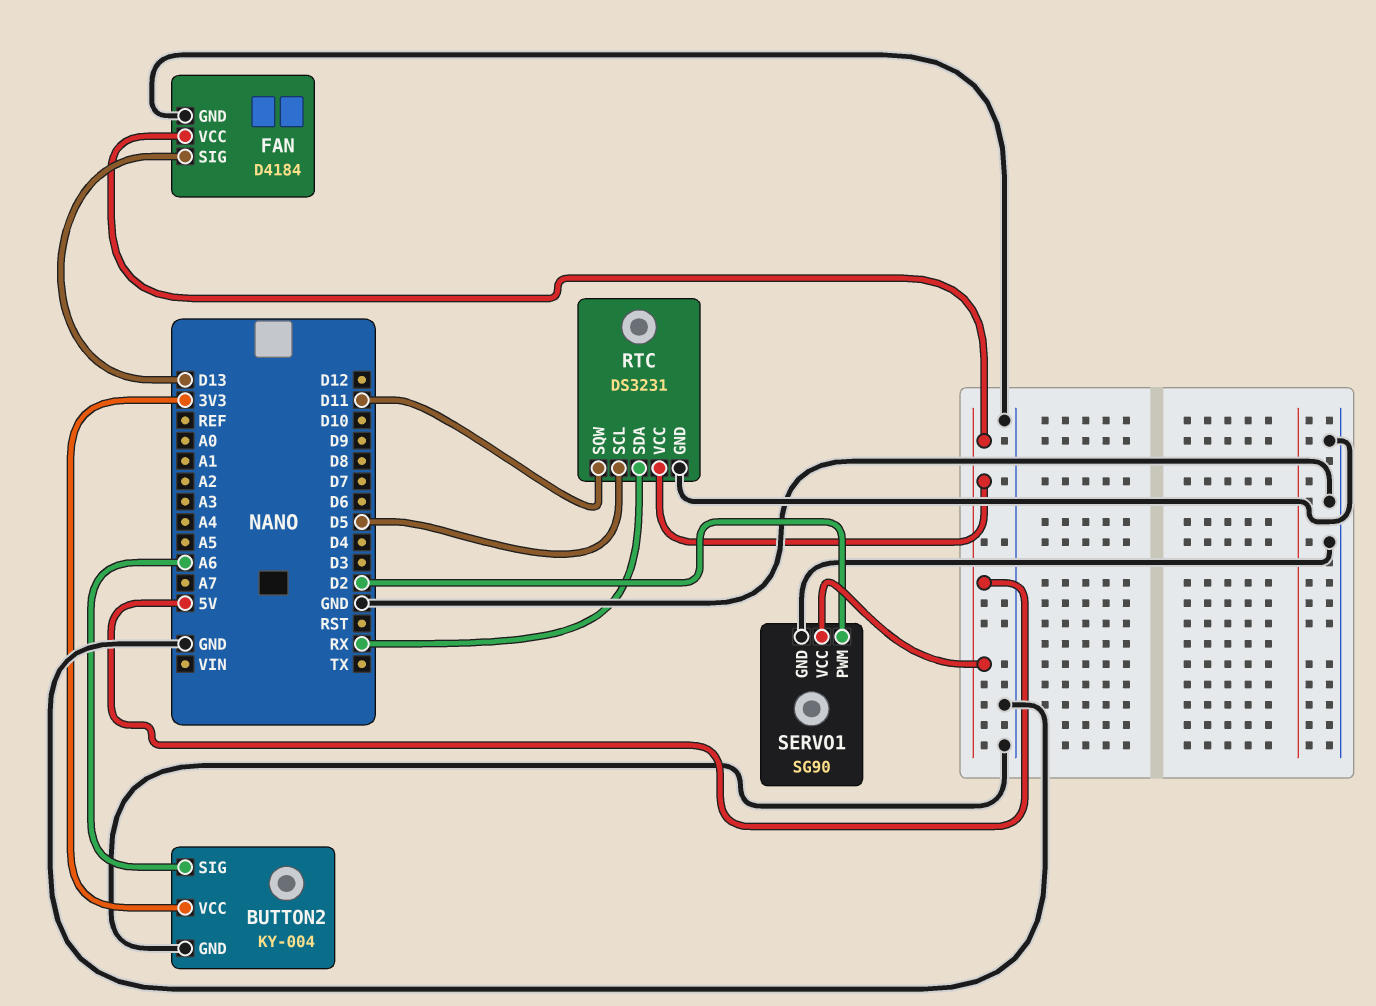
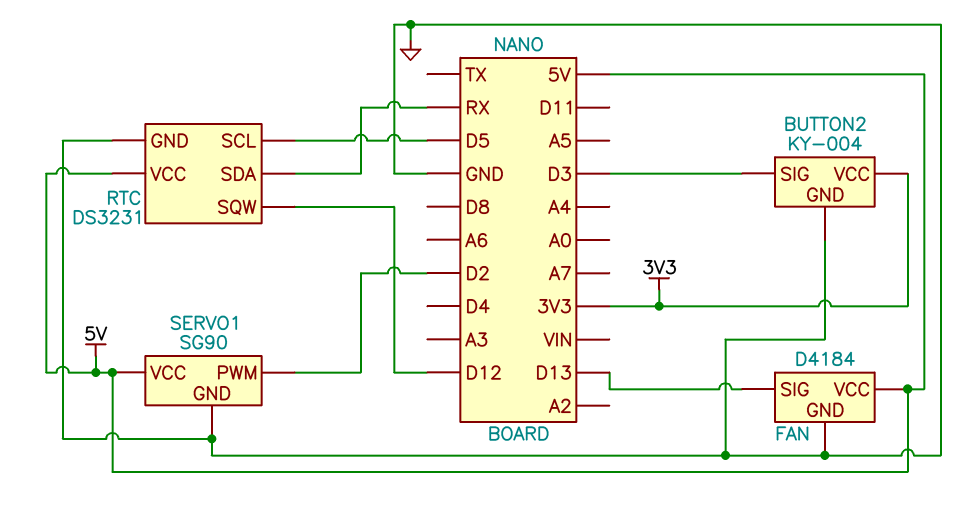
BUTTON2 pin SIG: A6 -> D3
RTC pin SQW: D11 -> D12

